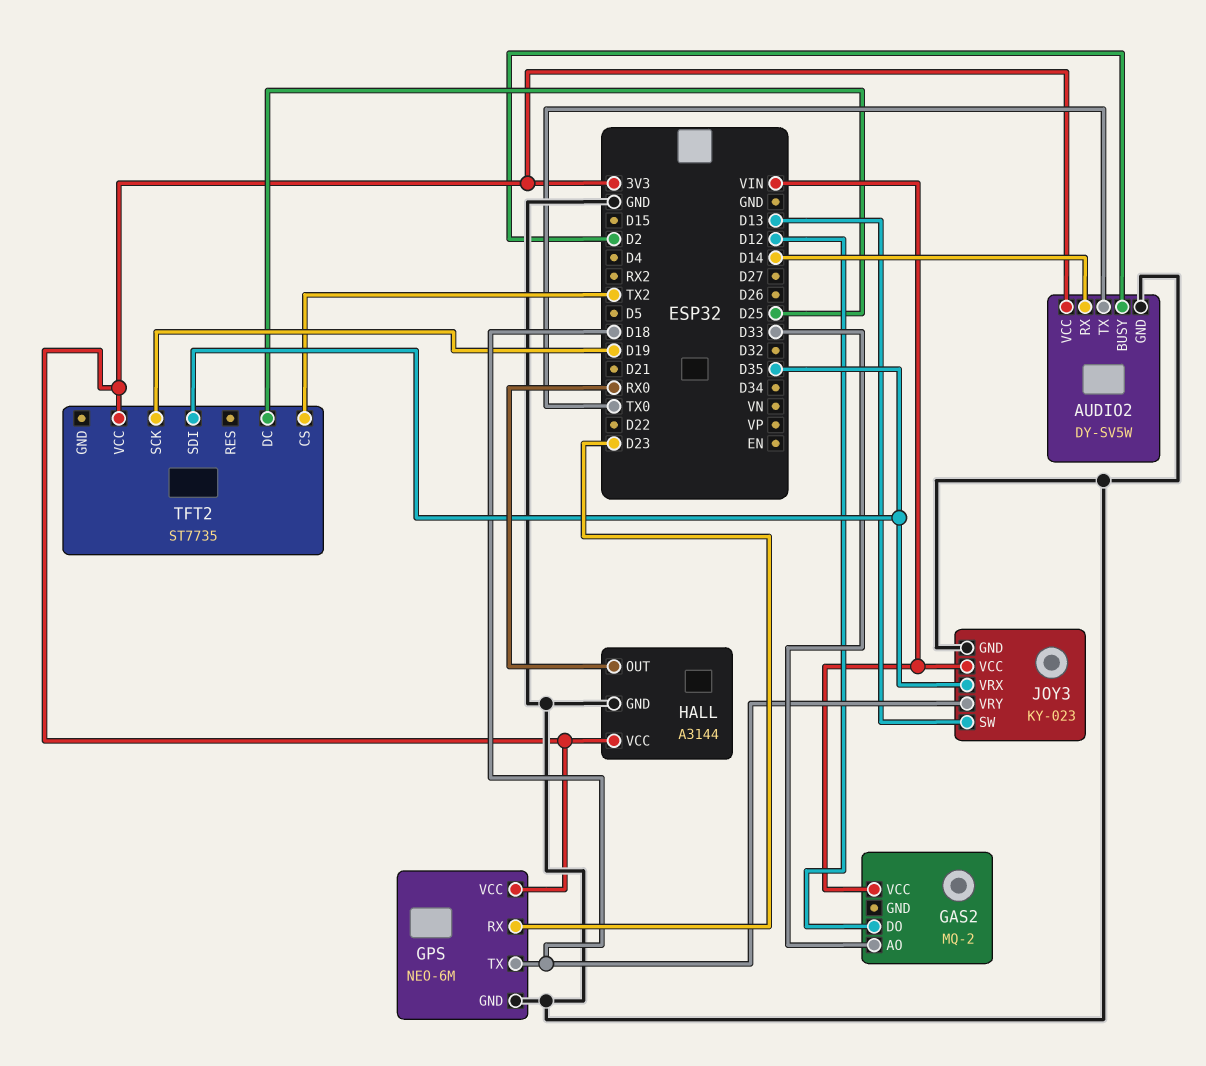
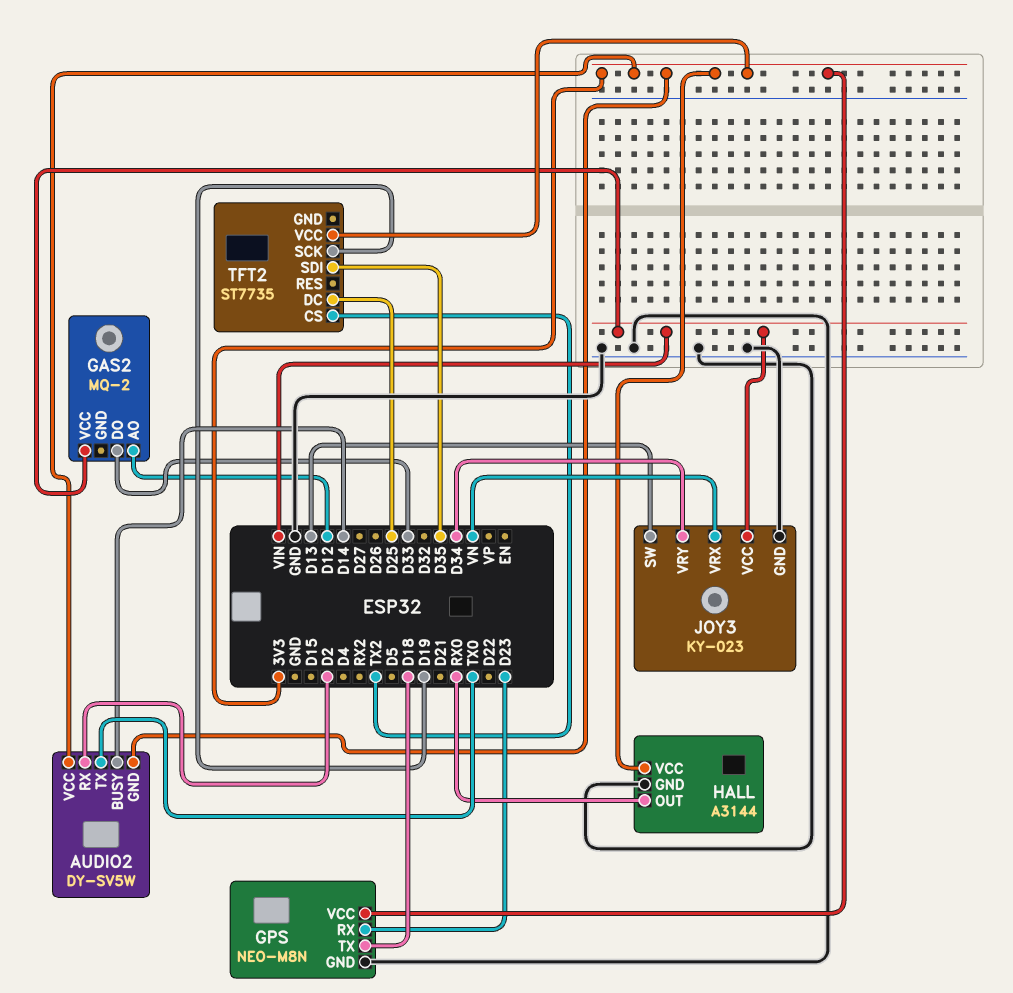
AUDIO2 pin BUSY: D2 -> D14
AUDIO2 pin GND: GND -> 3V3
AUDIO2 pin RX: D14 -> D2
GAS2 pin AO: D33 -> D12
GAS2 pin DO: D12 -> D33
GPS: NEO-6M -> NEO-M8N
JOY3 pin VRX: D35 -> VN
JOY3 pin VRY: D18 -> D34

